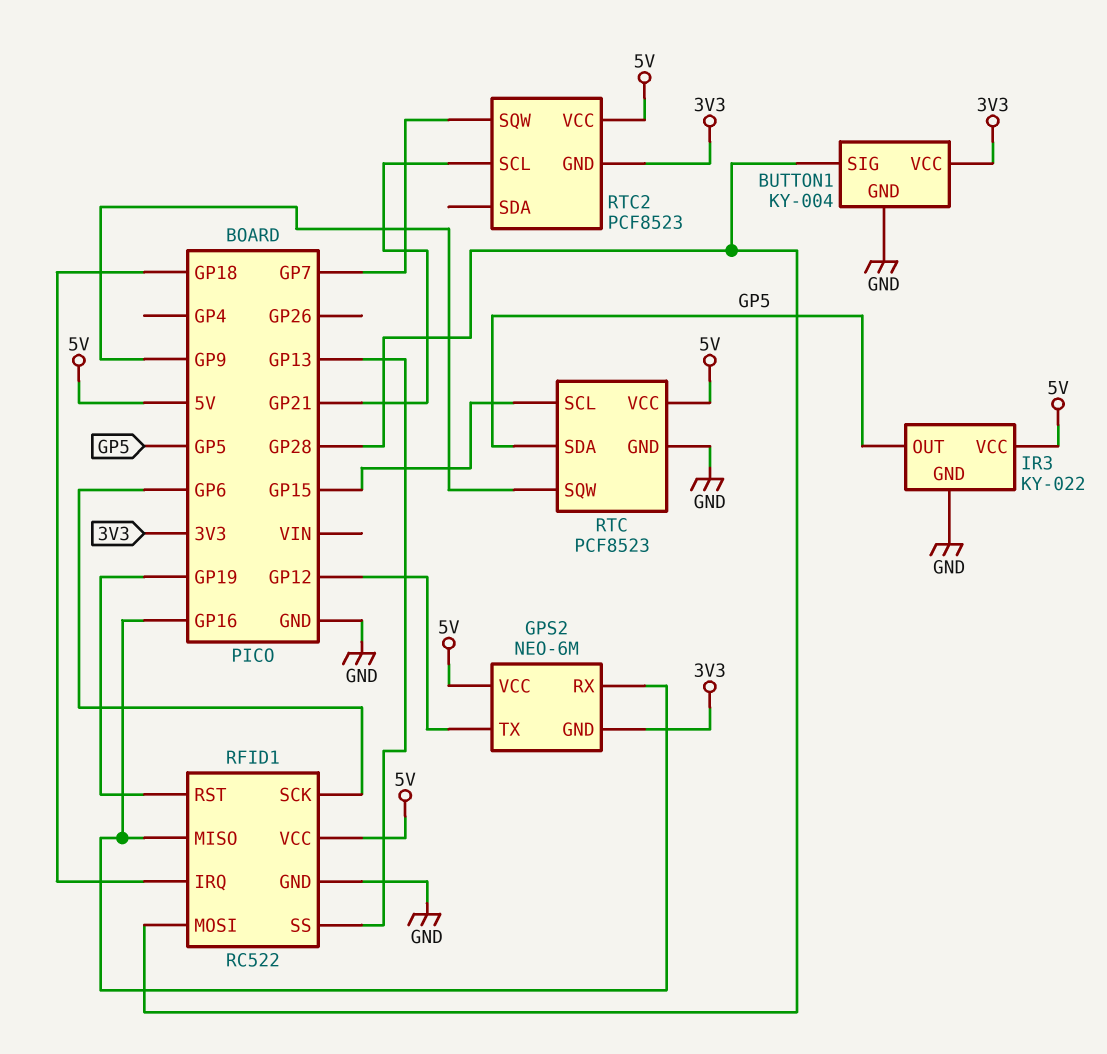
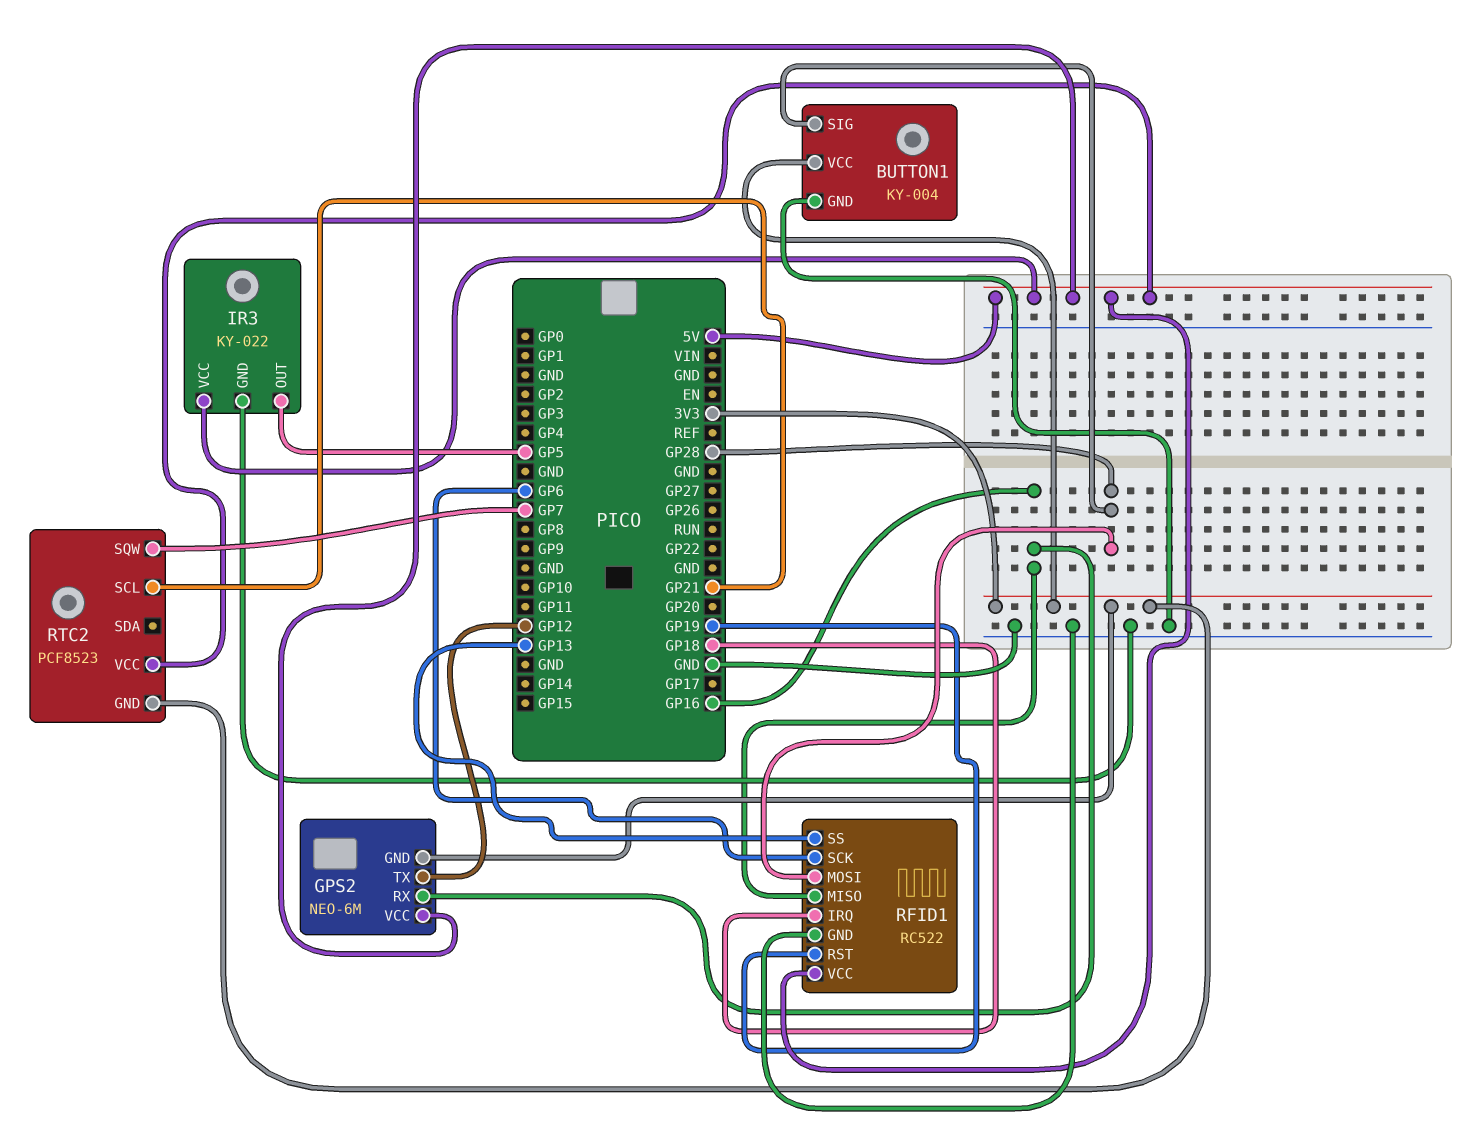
RTC: PCF8523 -> none
RTC pin GND: GND -> none
RTC pin SCL: GP15 -> none
RTC pin SDA: GP5 -> none
RTC pin SQW: GP9 -> none
RTC pin VCC: 5V -> none

